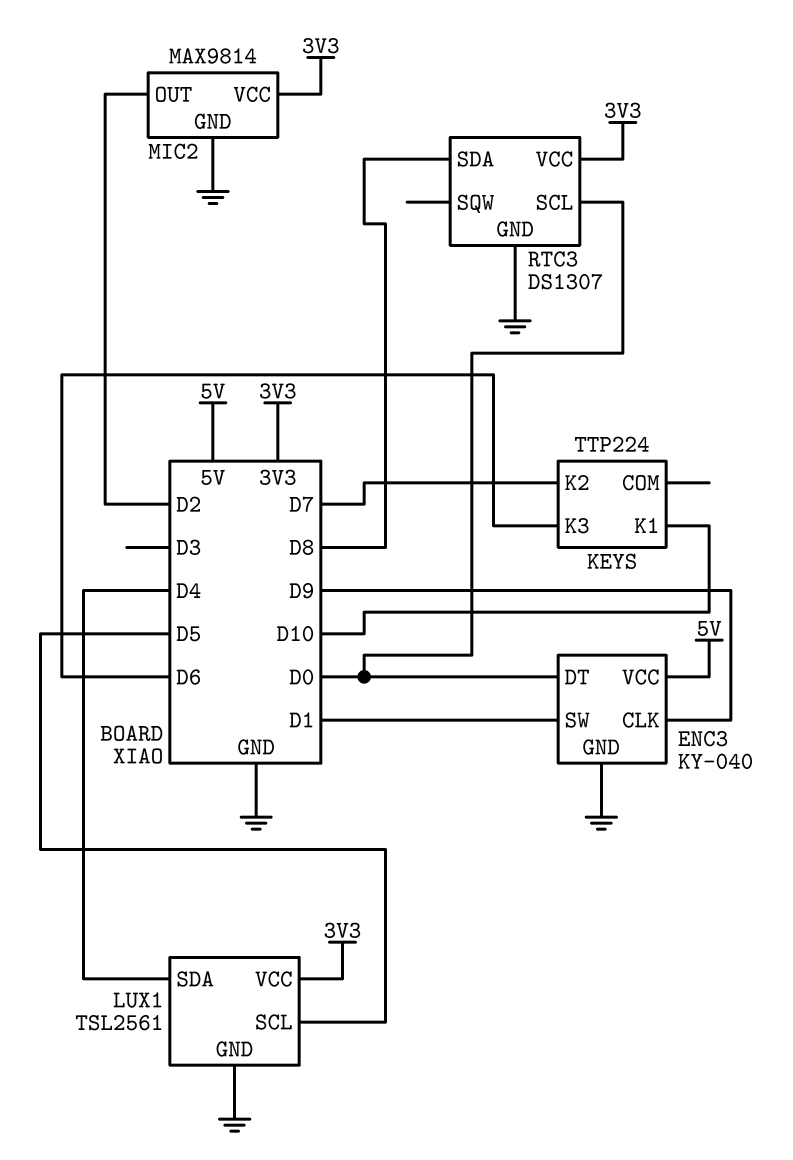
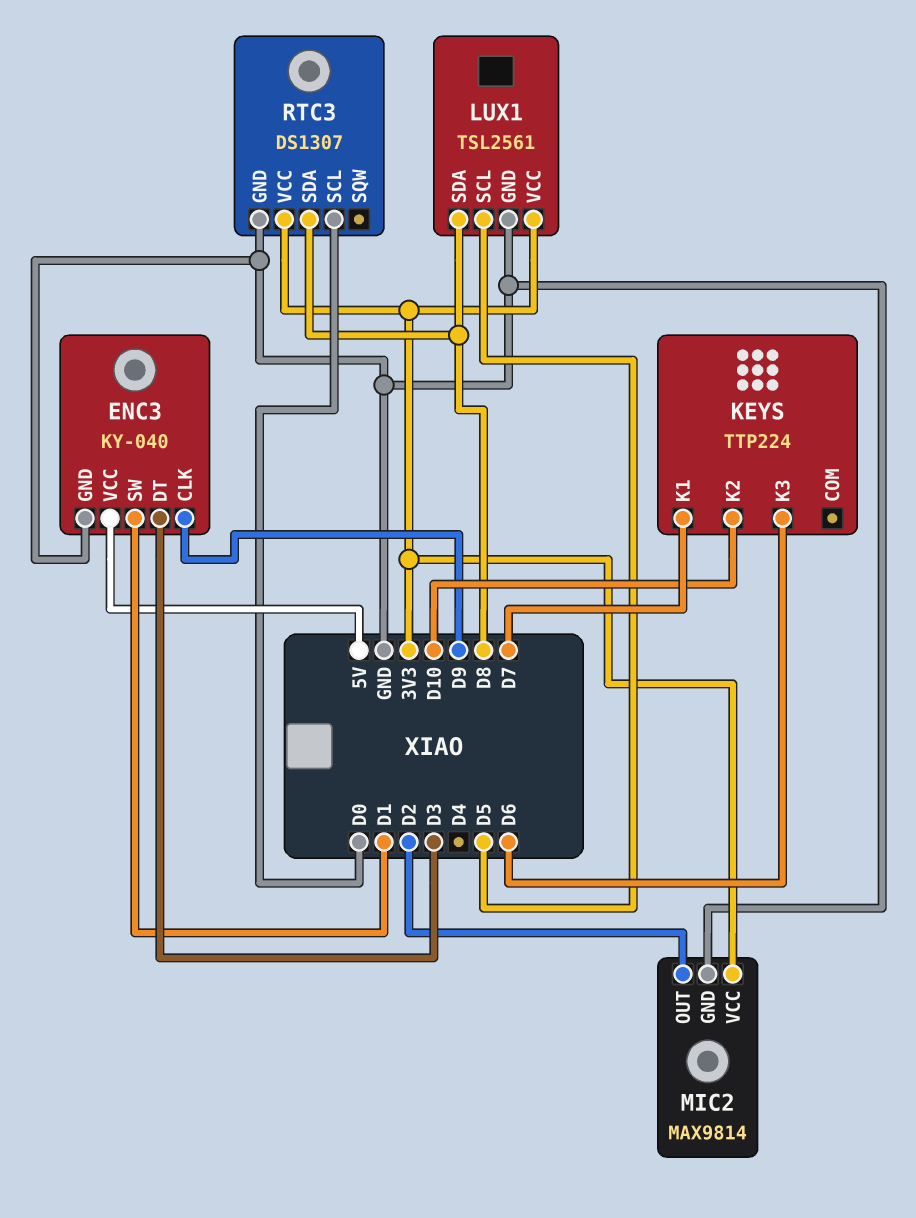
ENC3 pin DT: D0 -> D3
KEYS pin K1: D10 -> D7
KEYS pin K2: D7 -> D10
LUX1 pin SDA: D4 -> D8

